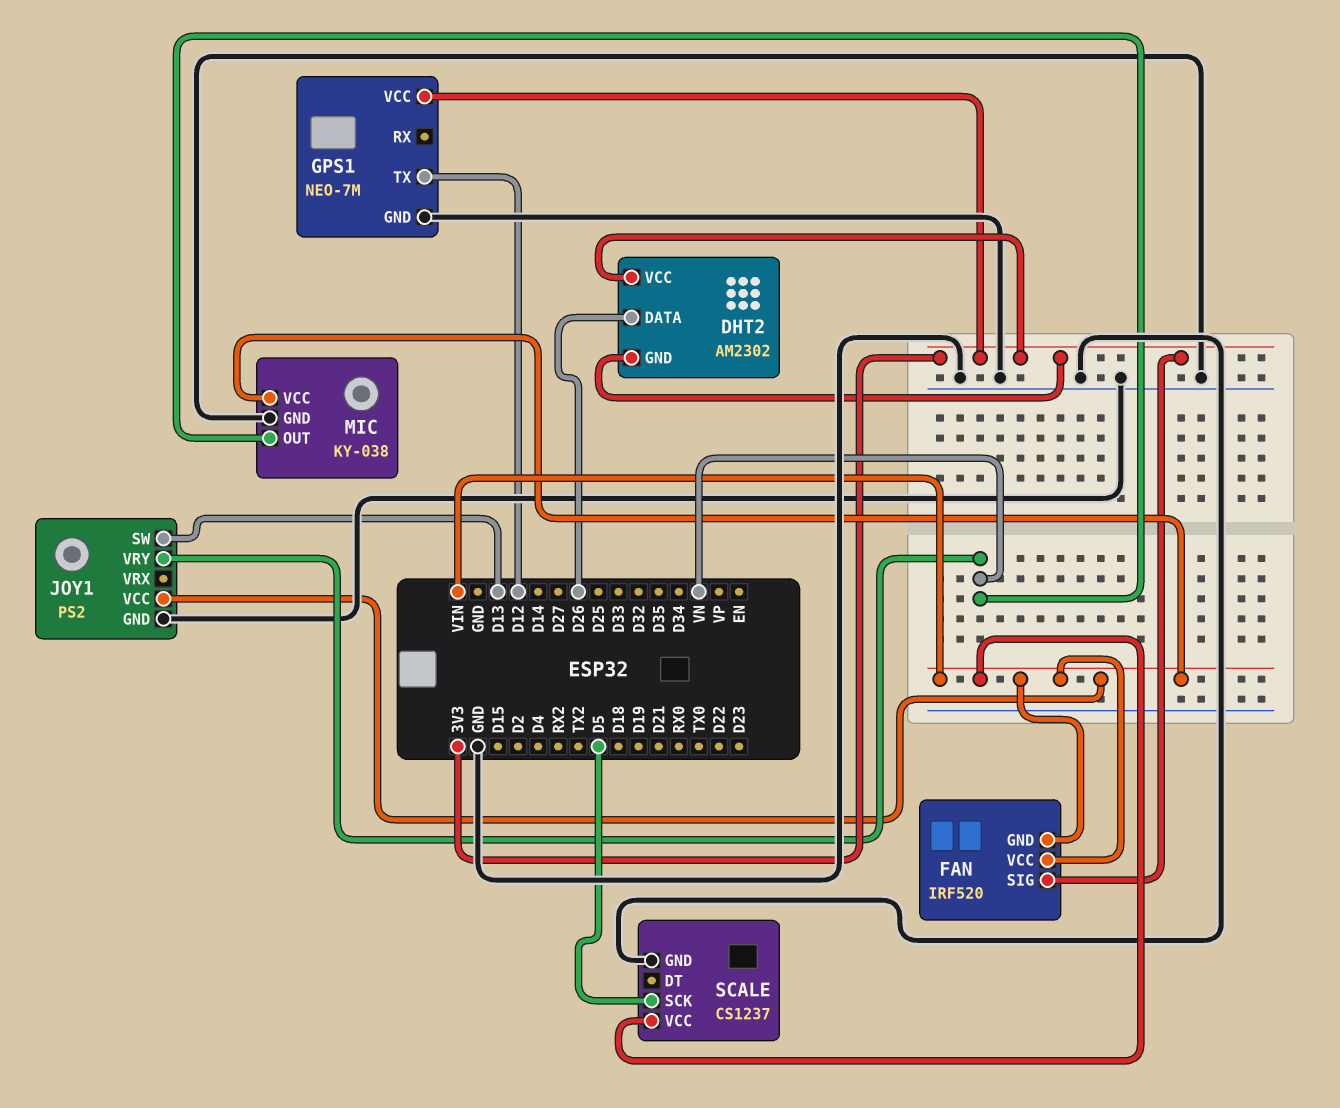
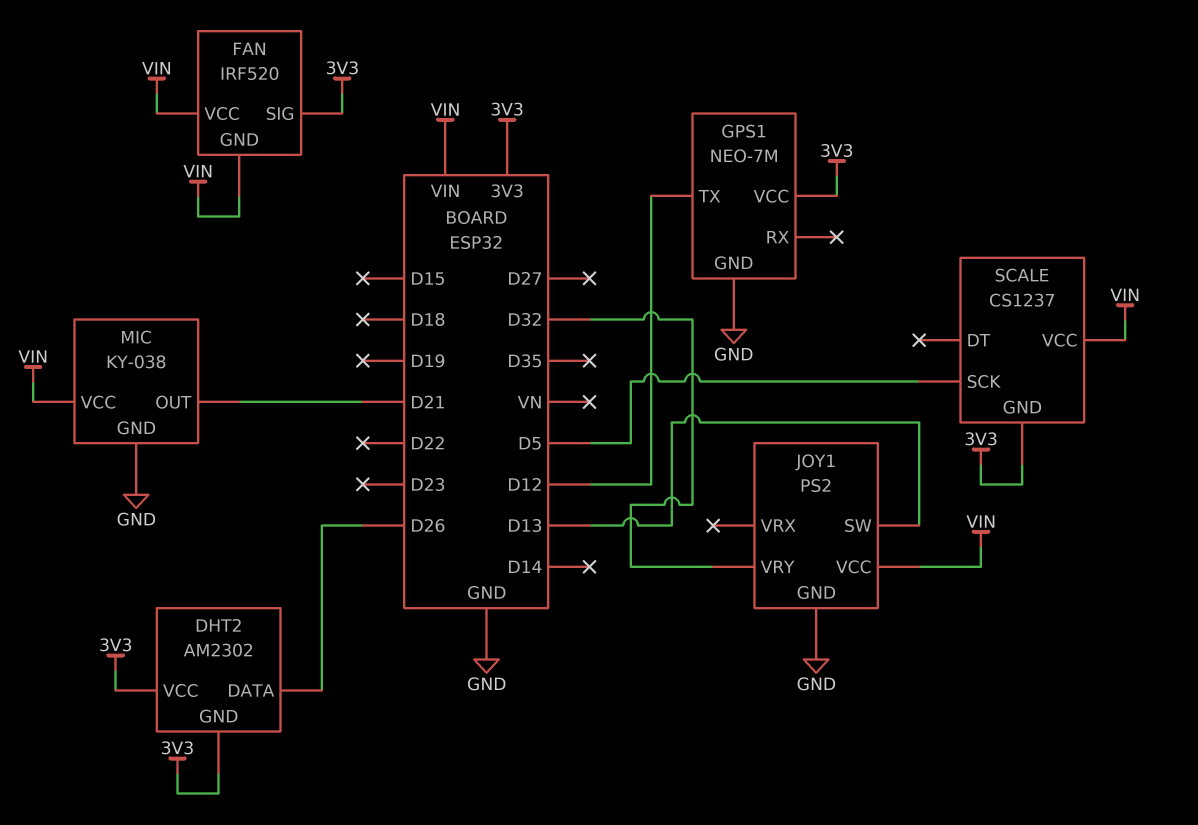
JOY1 pin VRY: VN -> D32
MIC pin OUT: VN -> D21
SCALE pin GND: GND -> 3V3

